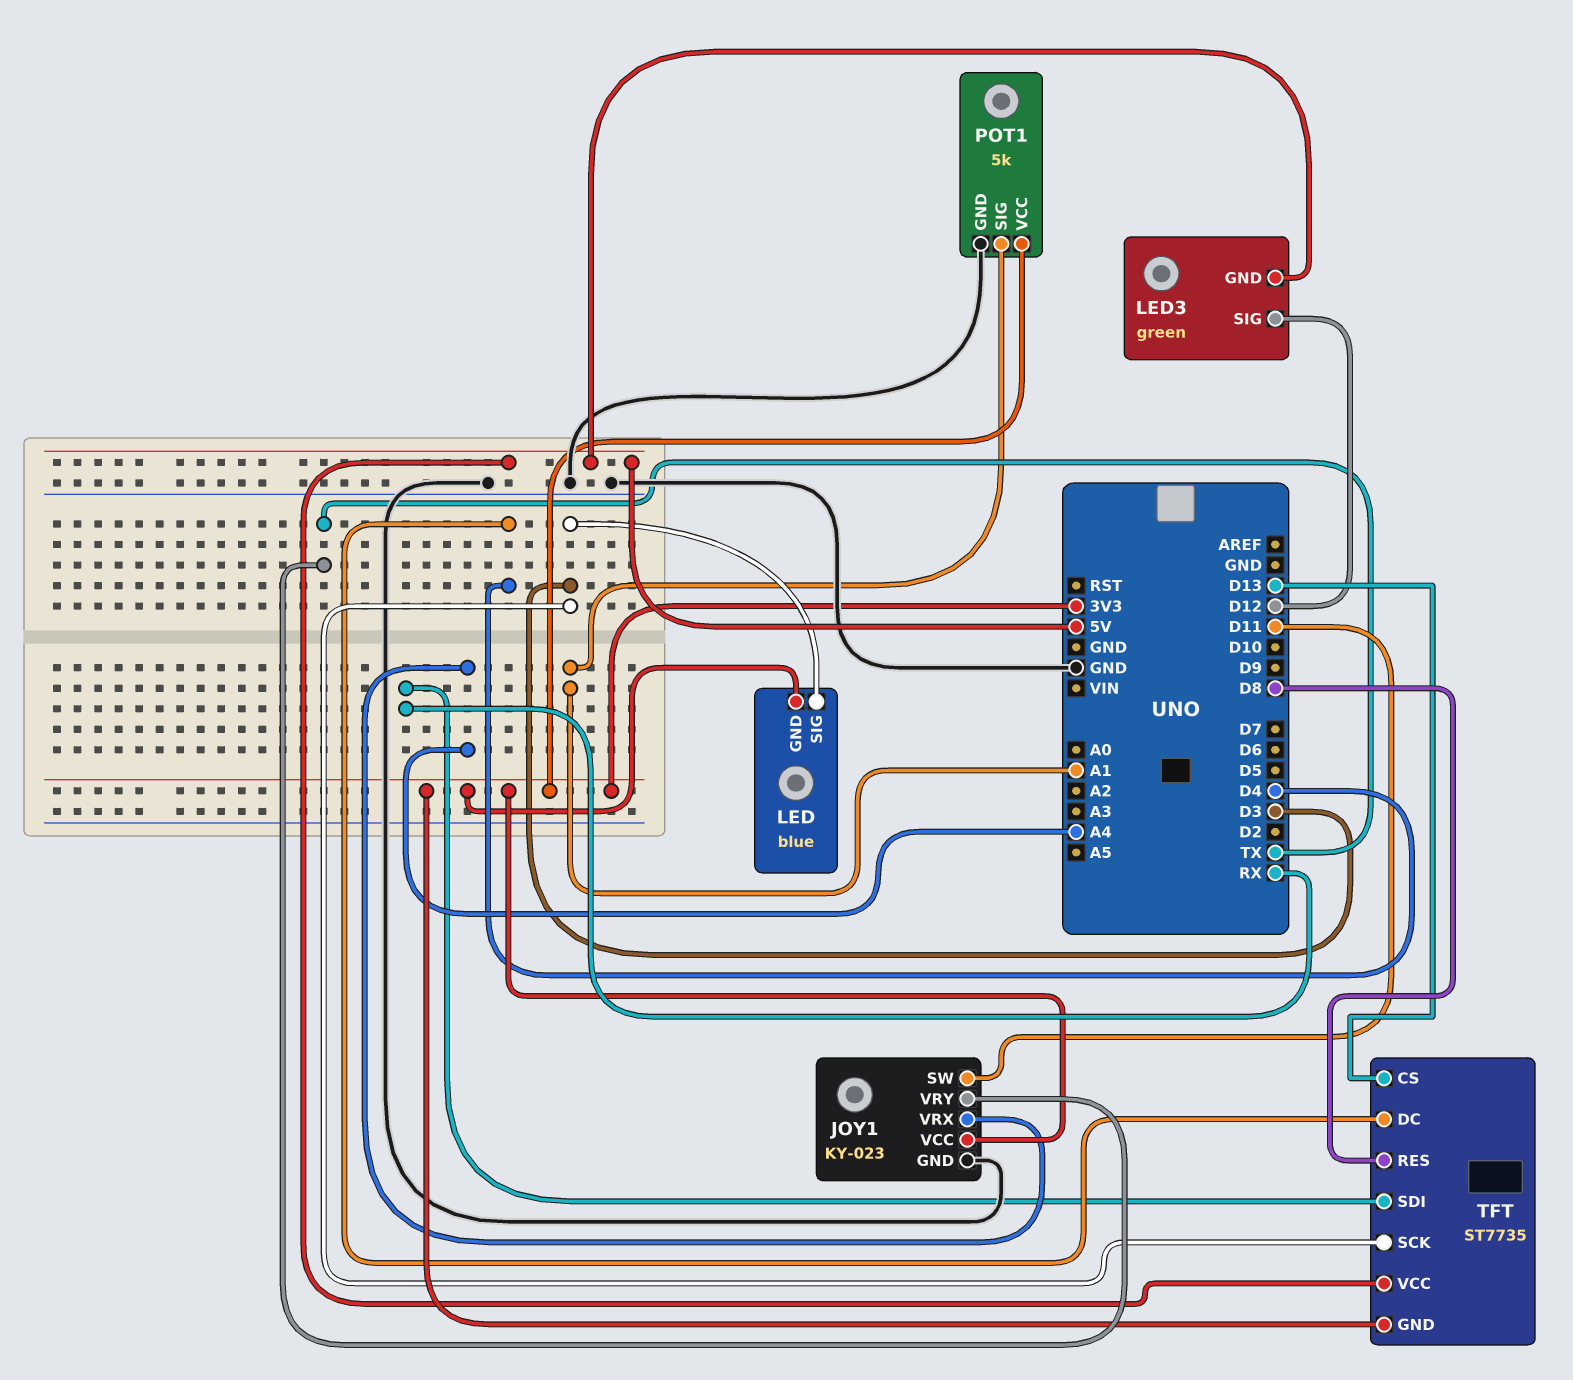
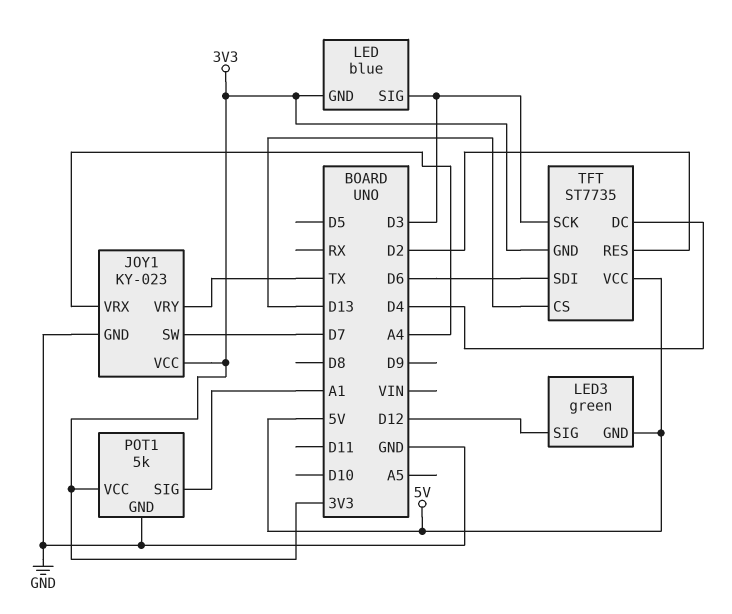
JOY1 pin SW: D11 -> D7
TFT pin RES: D8 -> D2
TFT pin SDI: RX -> D6

